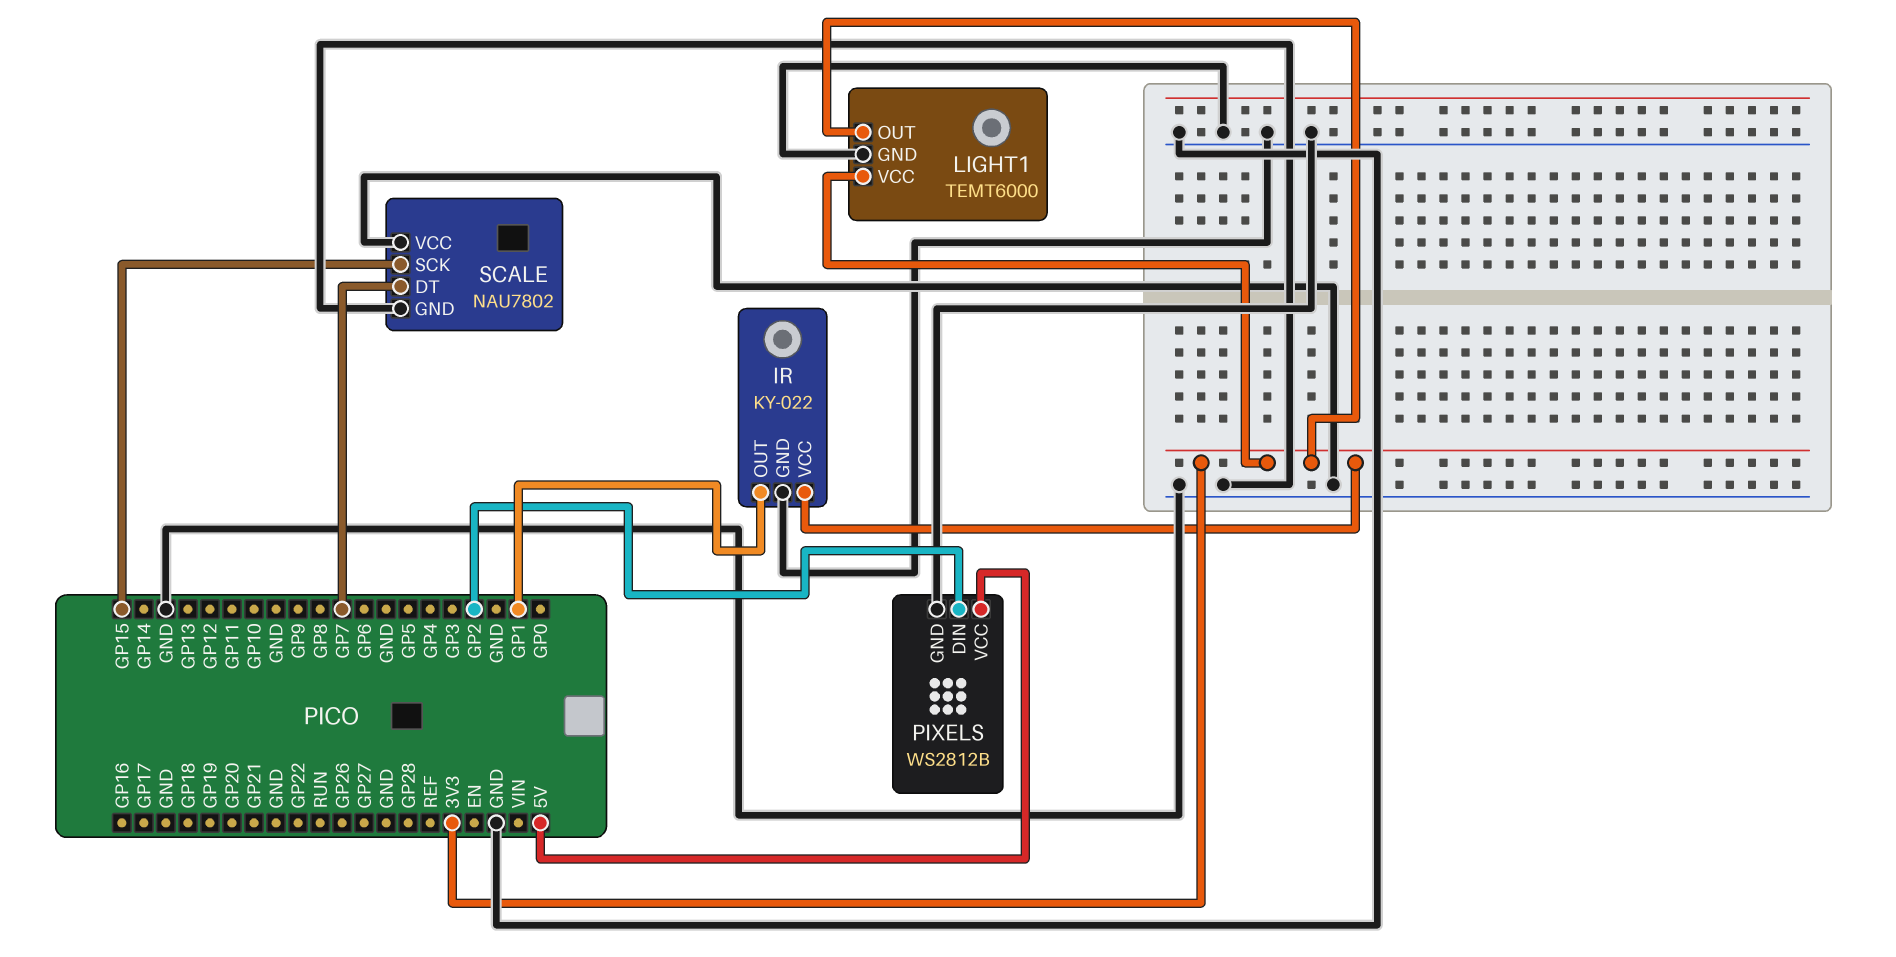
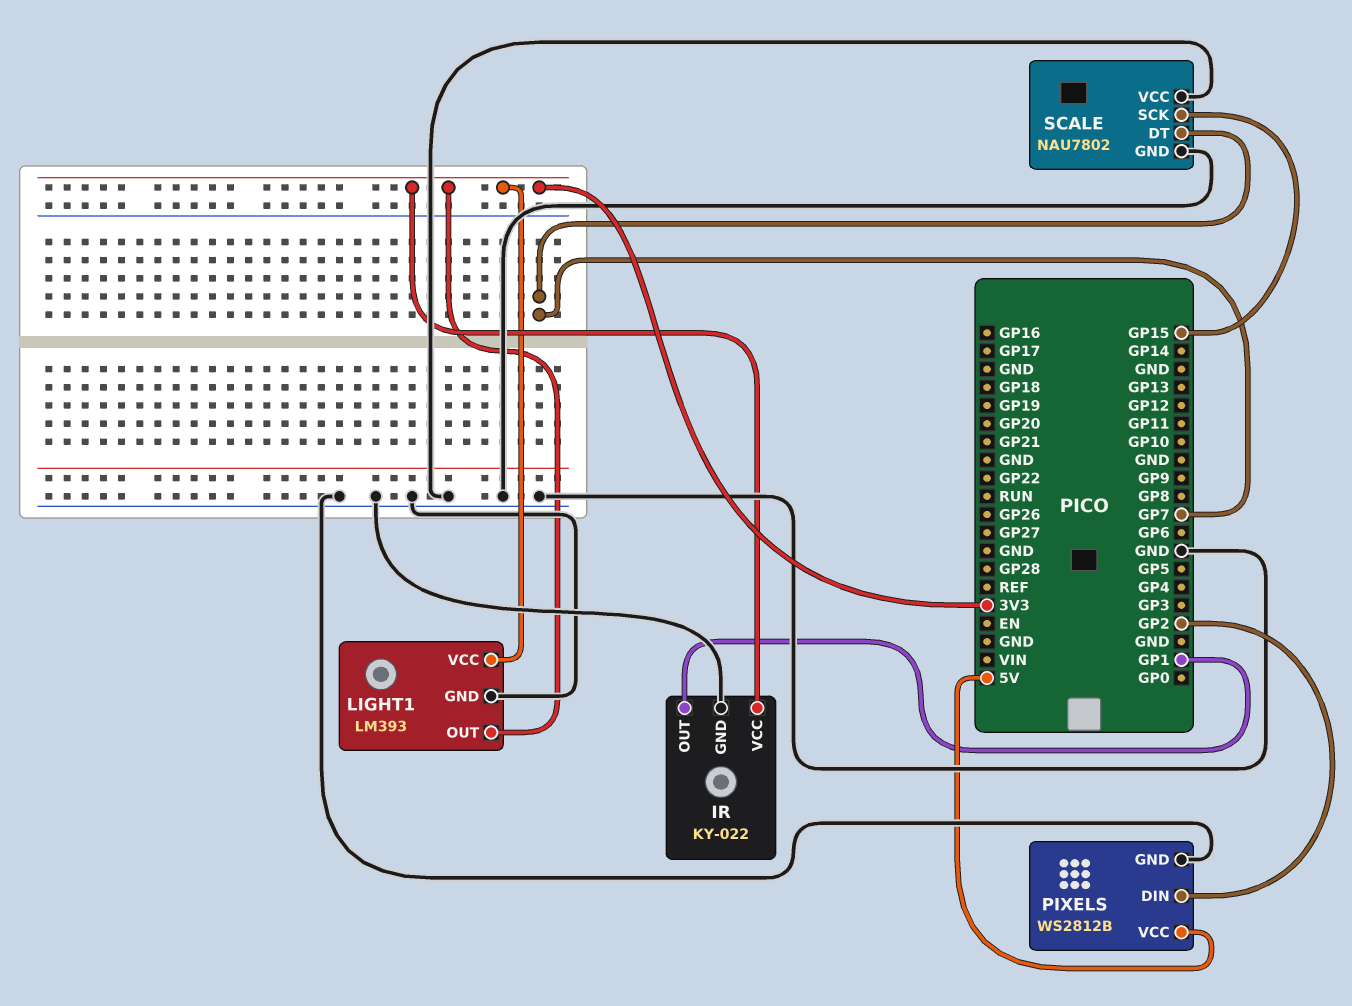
LIGHT1: TEMT6000 -> LM393

